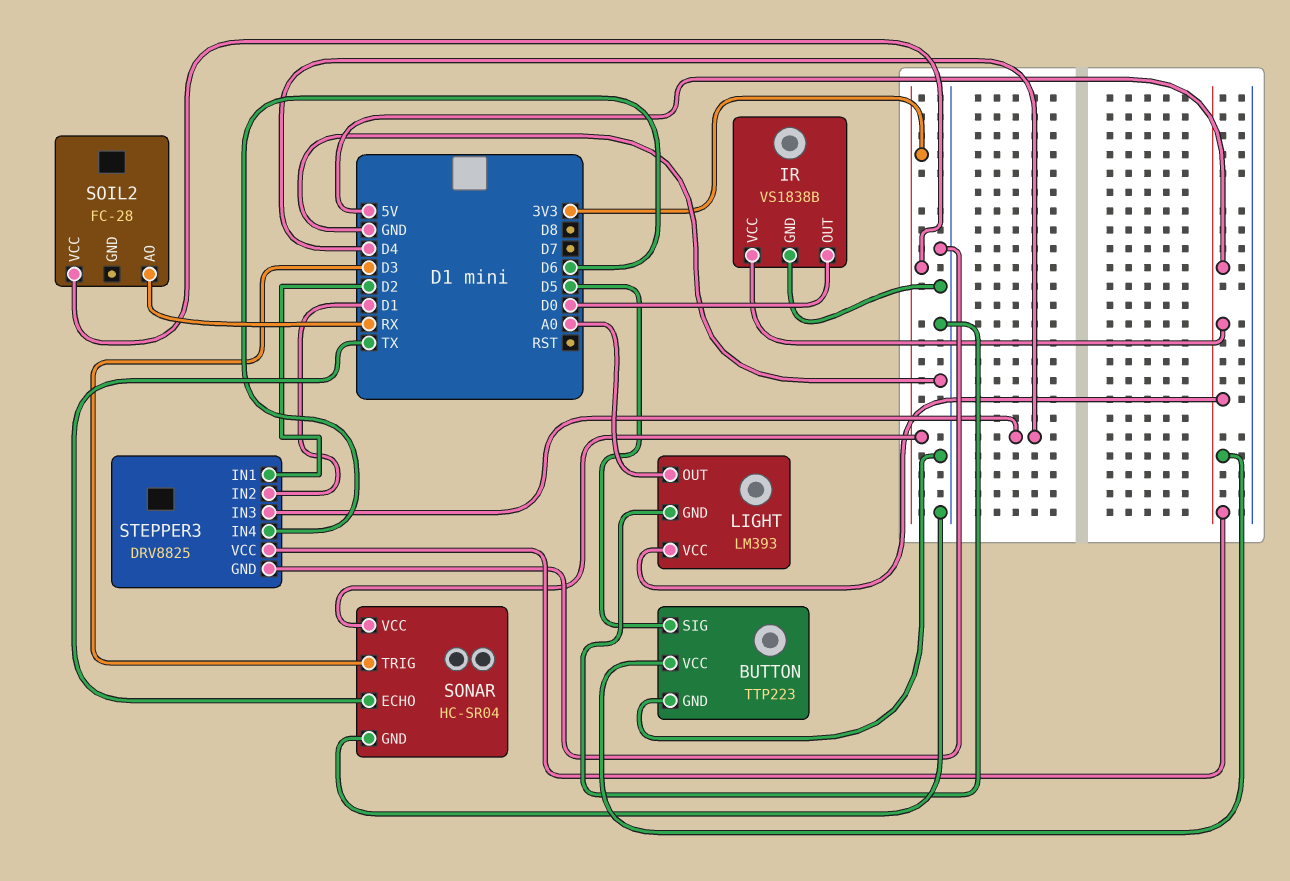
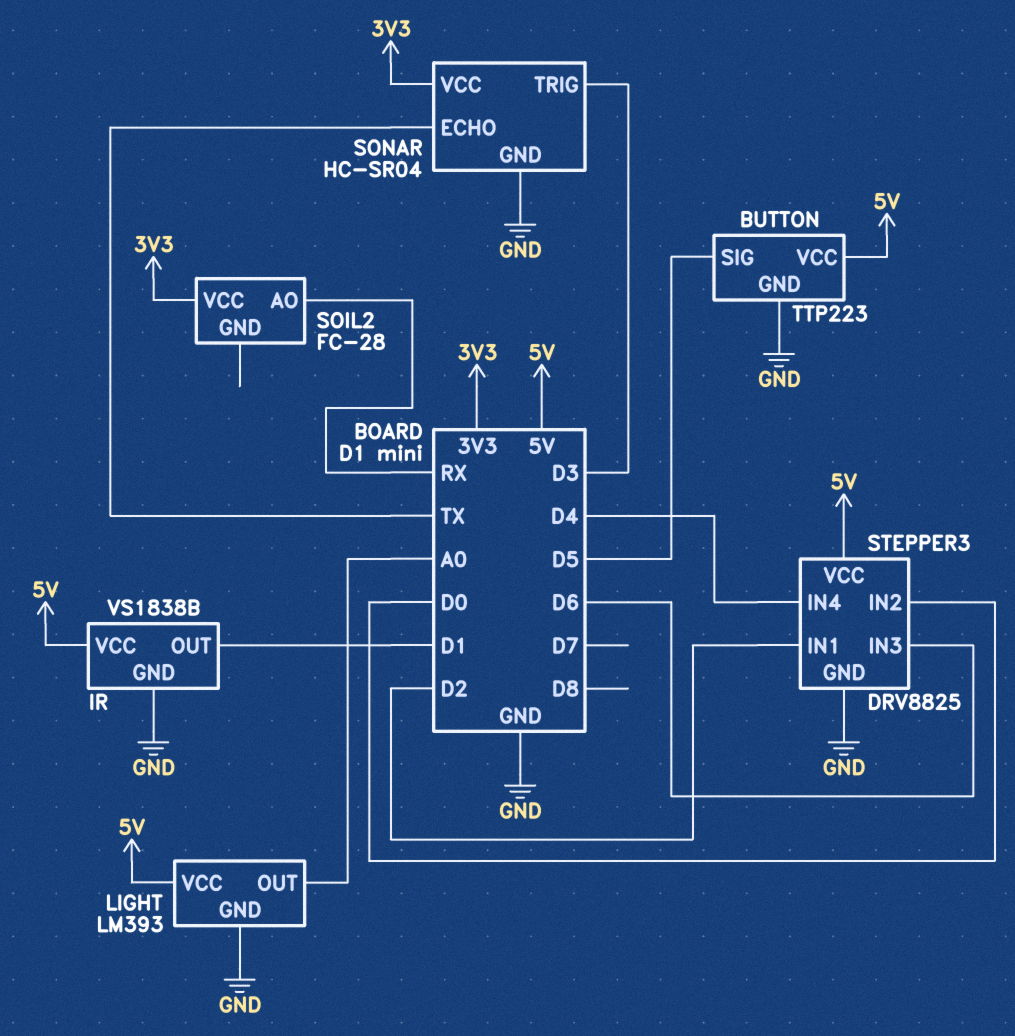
IR pin OUT: D0 -> D1
STEPPER3 pin IN2: D1 -> D0
STEPPER3 pin IN3: D4 -> D6
STEPPER3 pin IN4: D6 -> D4

